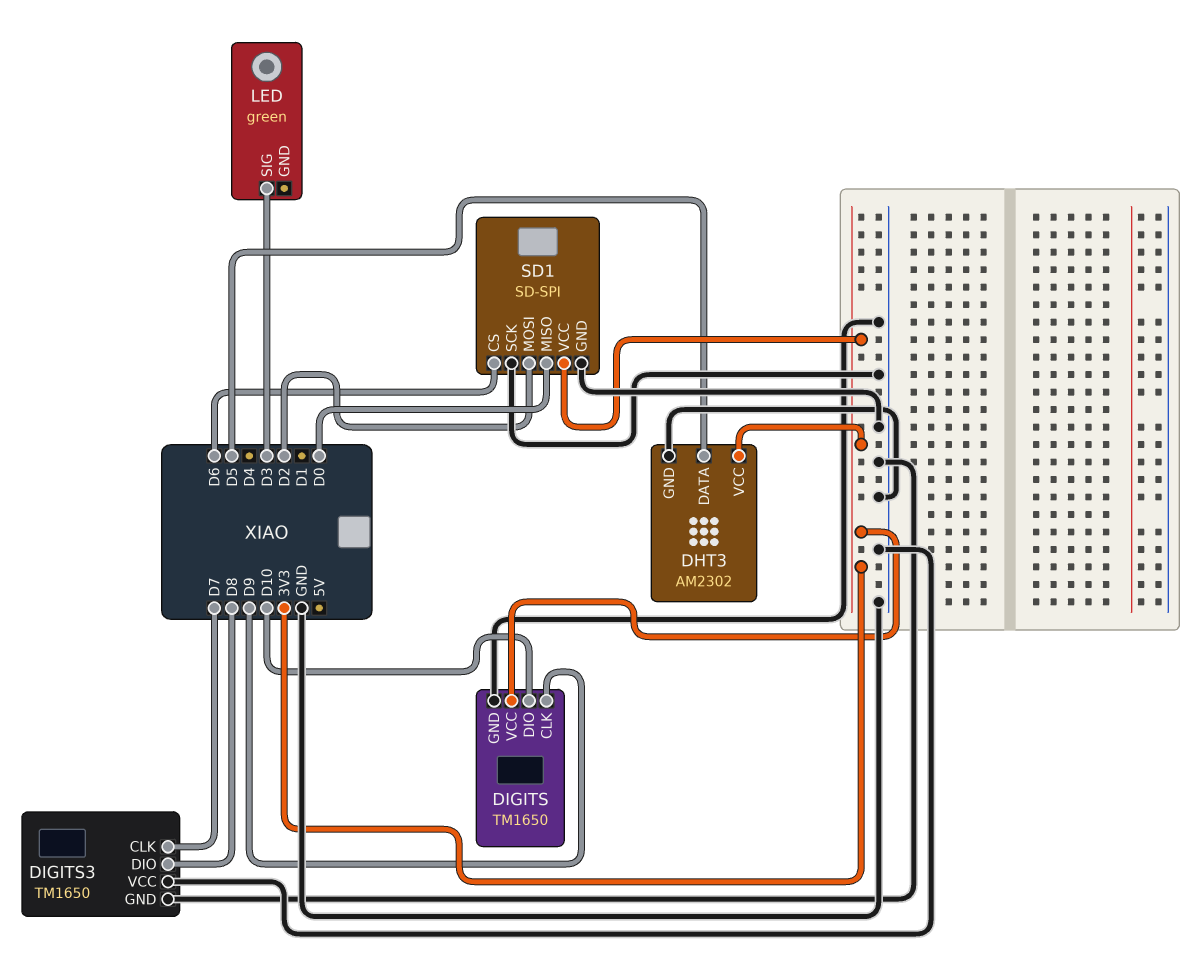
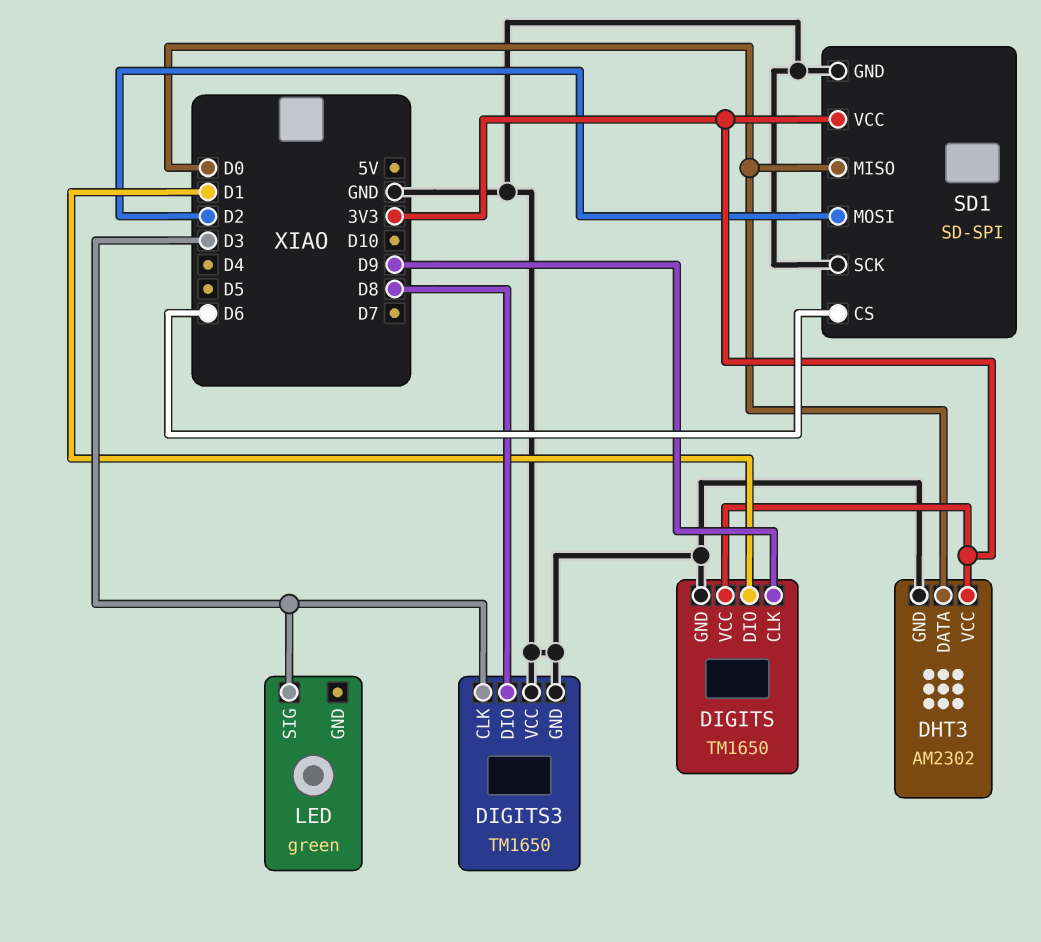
DHT3 pin DATA: D5 -> D0
DIGITS pin DIO: D10 -> D1
DIGITS3 pin CLK: D7 -> D3

